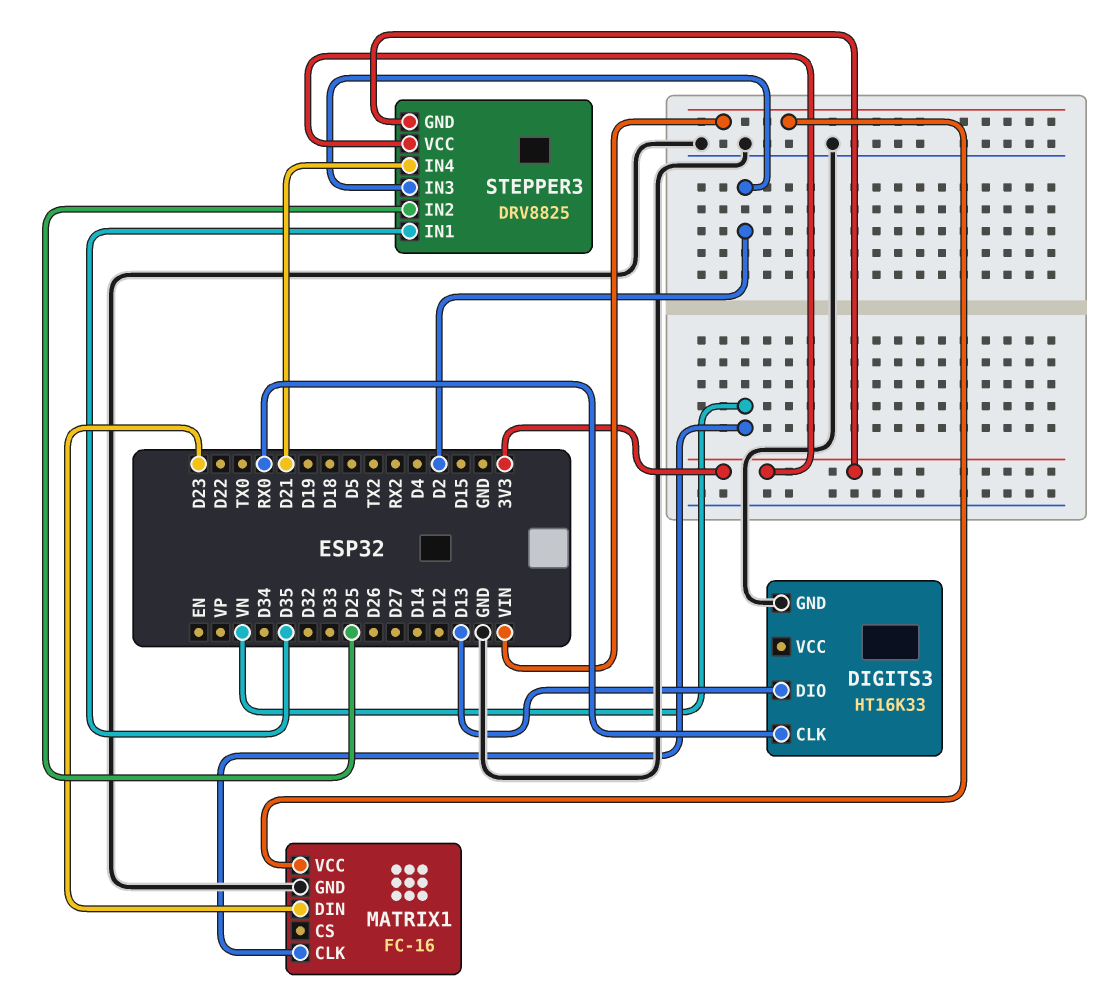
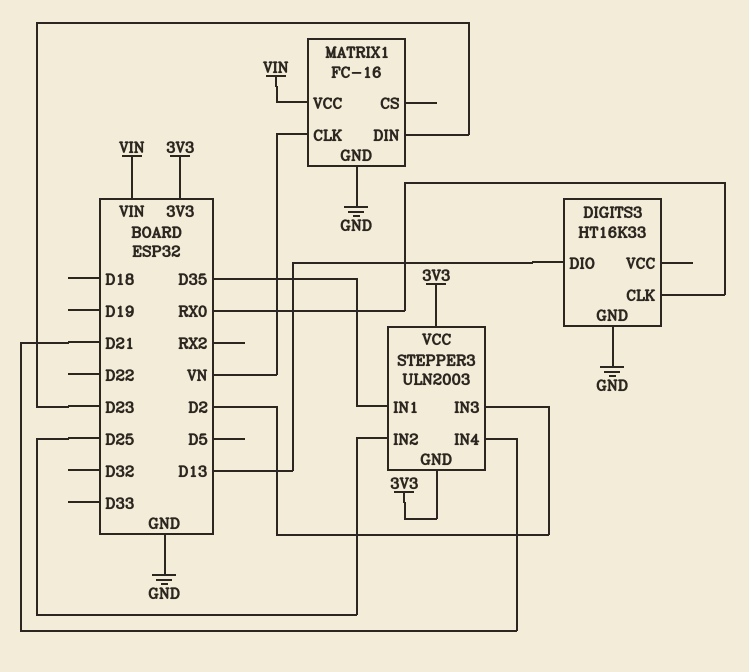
STEPPER3: DRV8825 -> ULN2003

